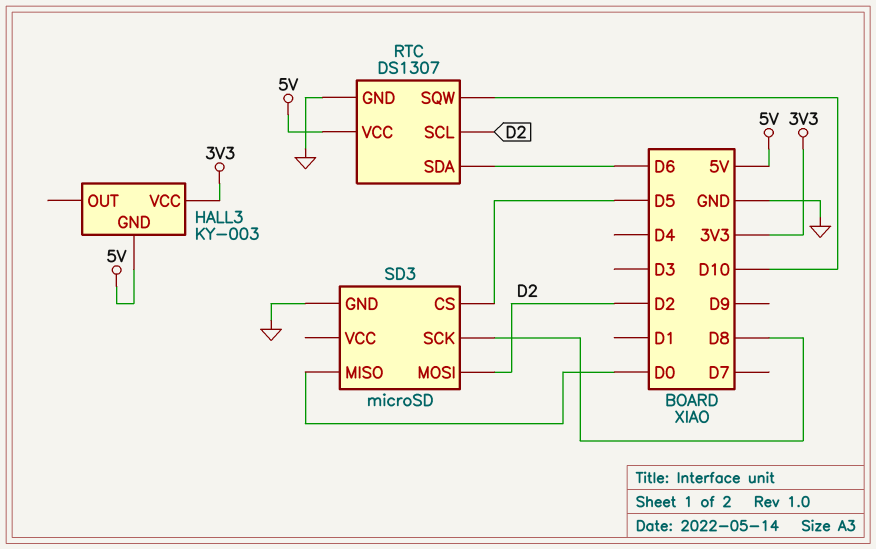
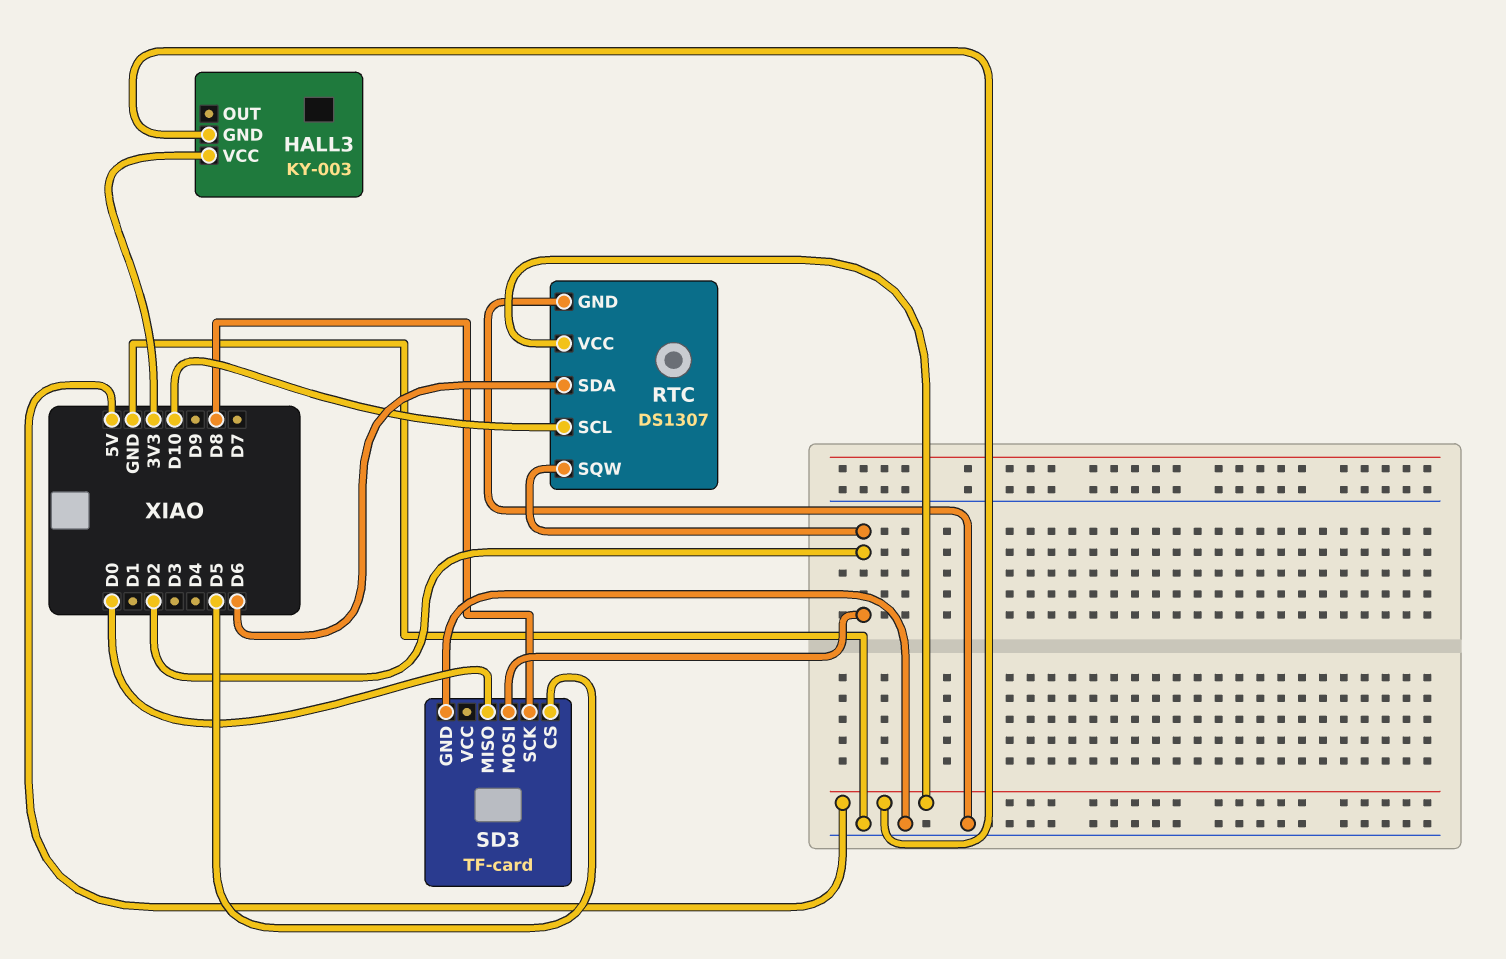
RTC pin SCL: D2 -> D10
RTC pin SQW: D10 -> D2
SD3: microSD -> TF-card

